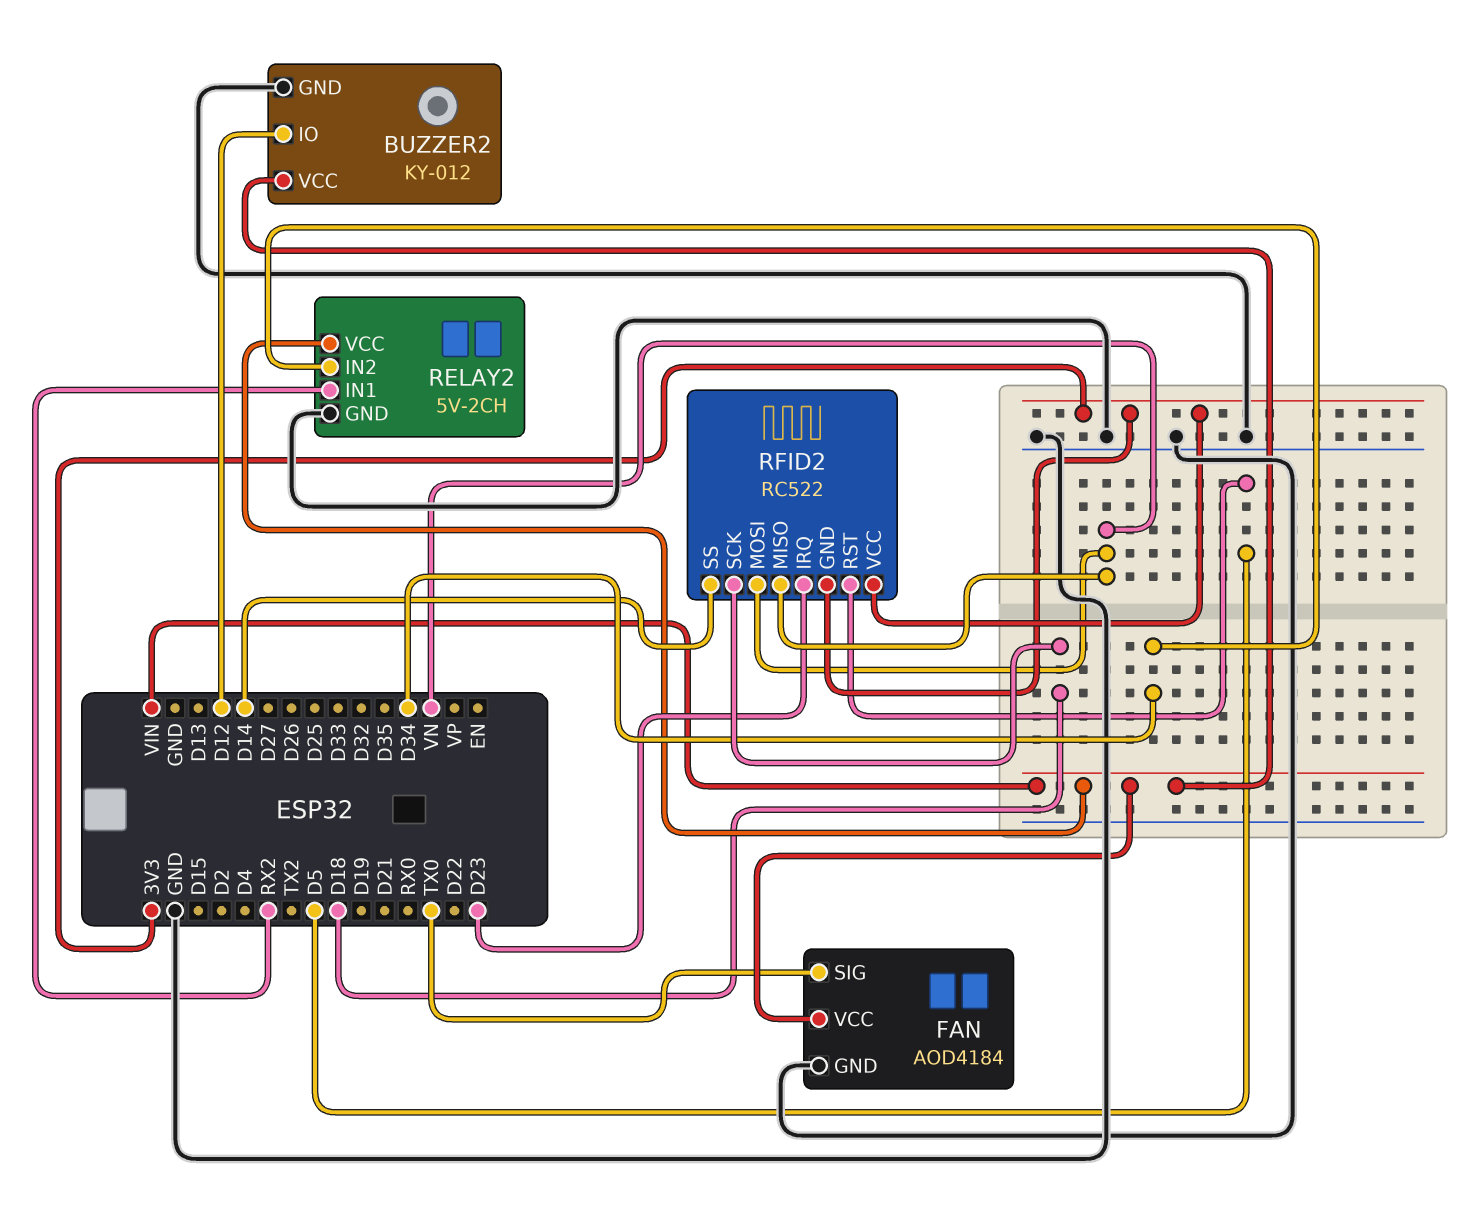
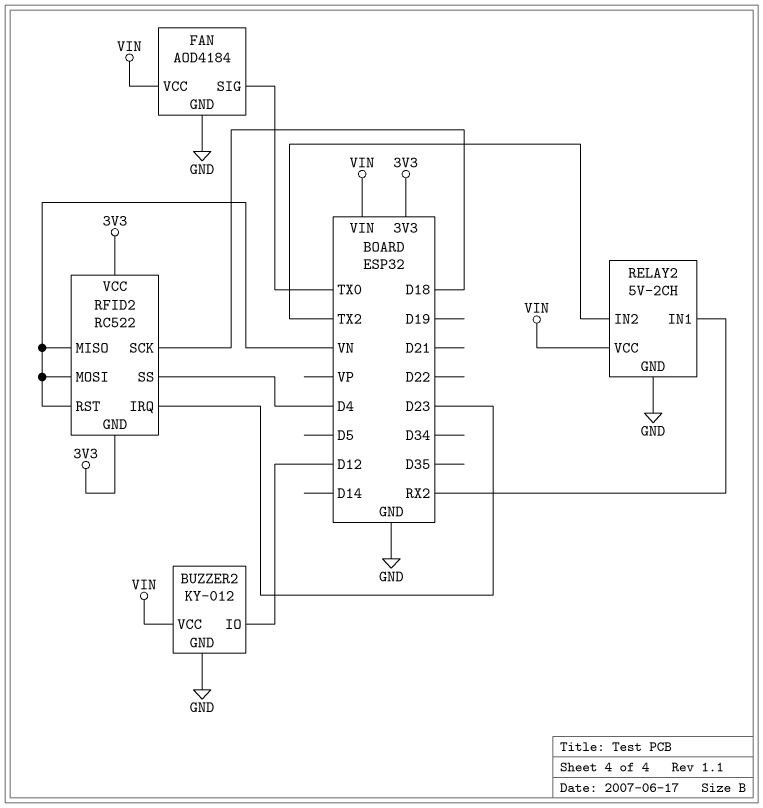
RELAY2 pin IN2: D34 -> TX2
RFID2 pin RST: D5 -> VN
RFID2 pin SS: D14 -> D4

